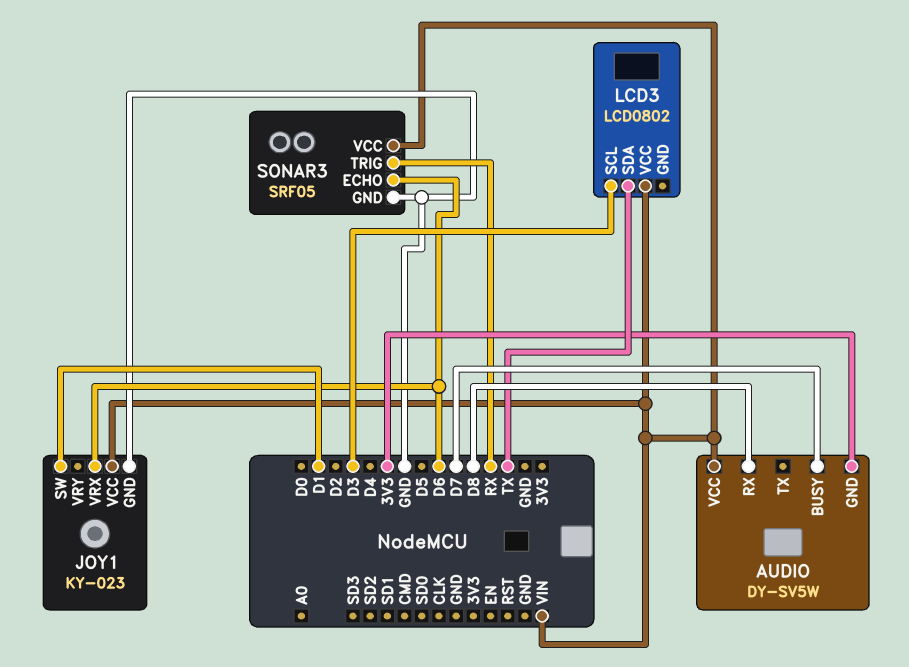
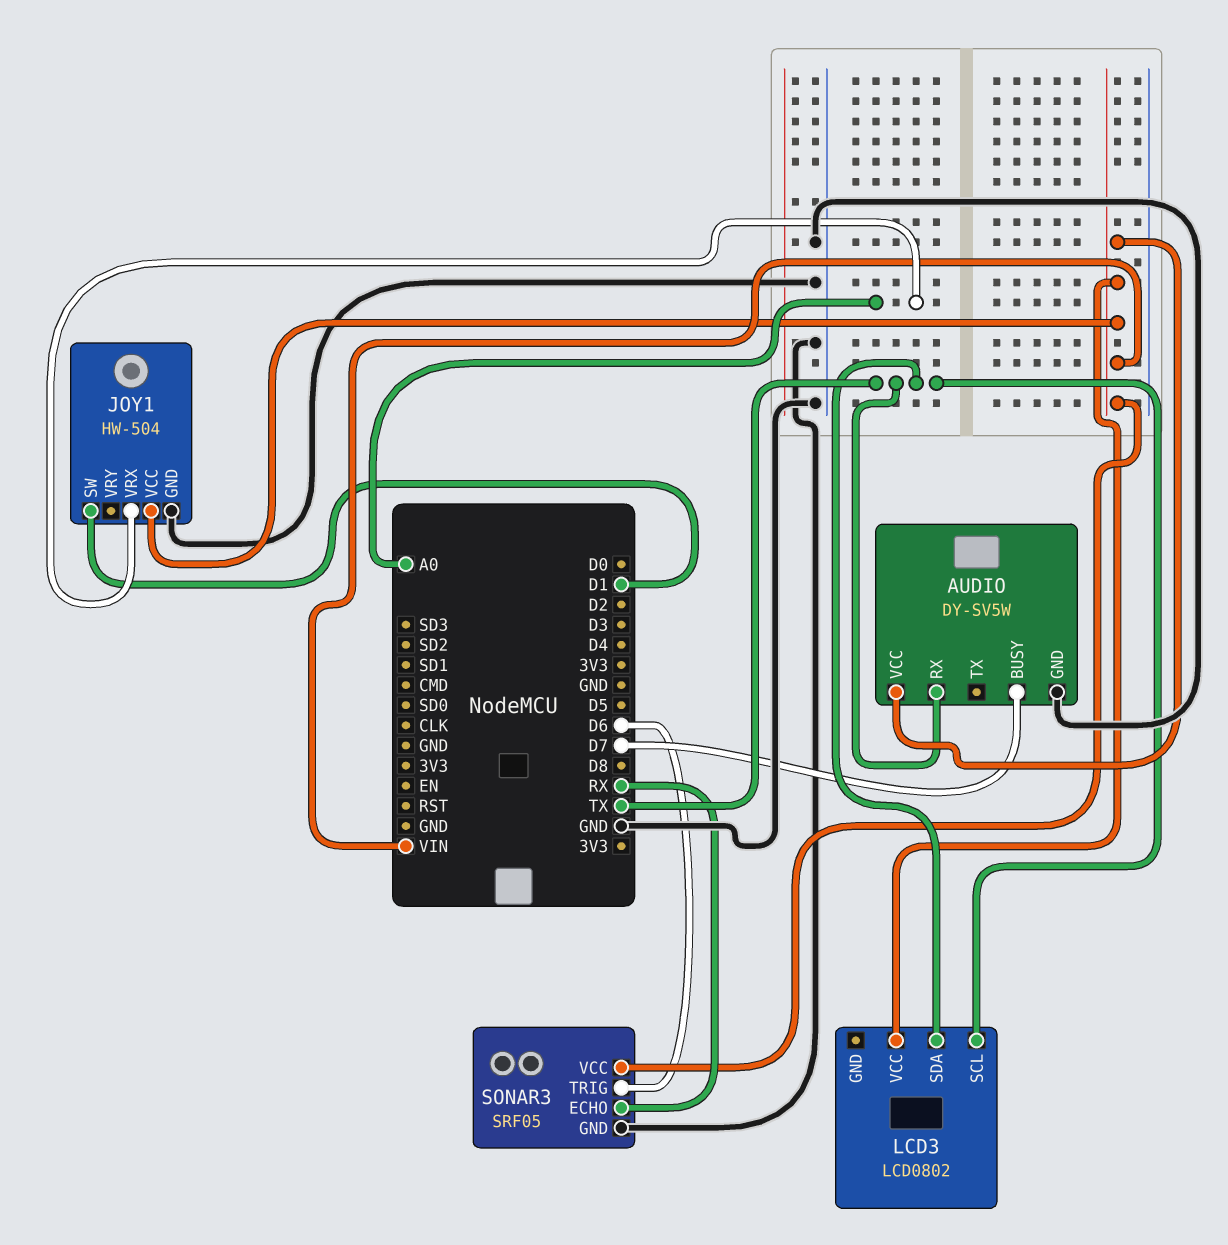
AUDIO pin GND: 3V3 -> GND
AUDIO pin RX: D8 -> TX
JOY1: KY-023 -> HW-504
JOY1 pin VRX: D6 -> A0
LCD3 pin SCL: D3 -> TX
SONAR3 pin ECHO: D6 -> RX
SONAR3 pin TRIG: RX -> D6

